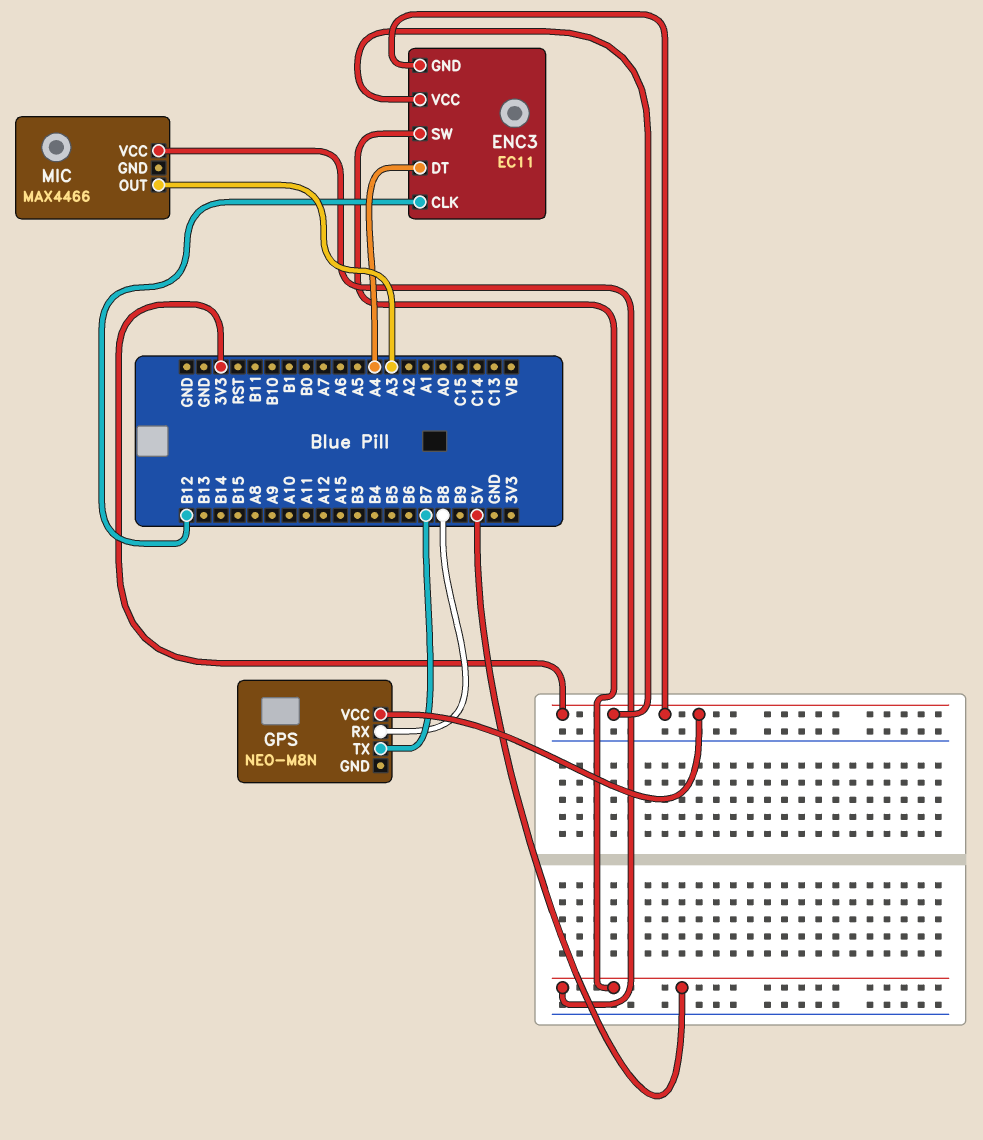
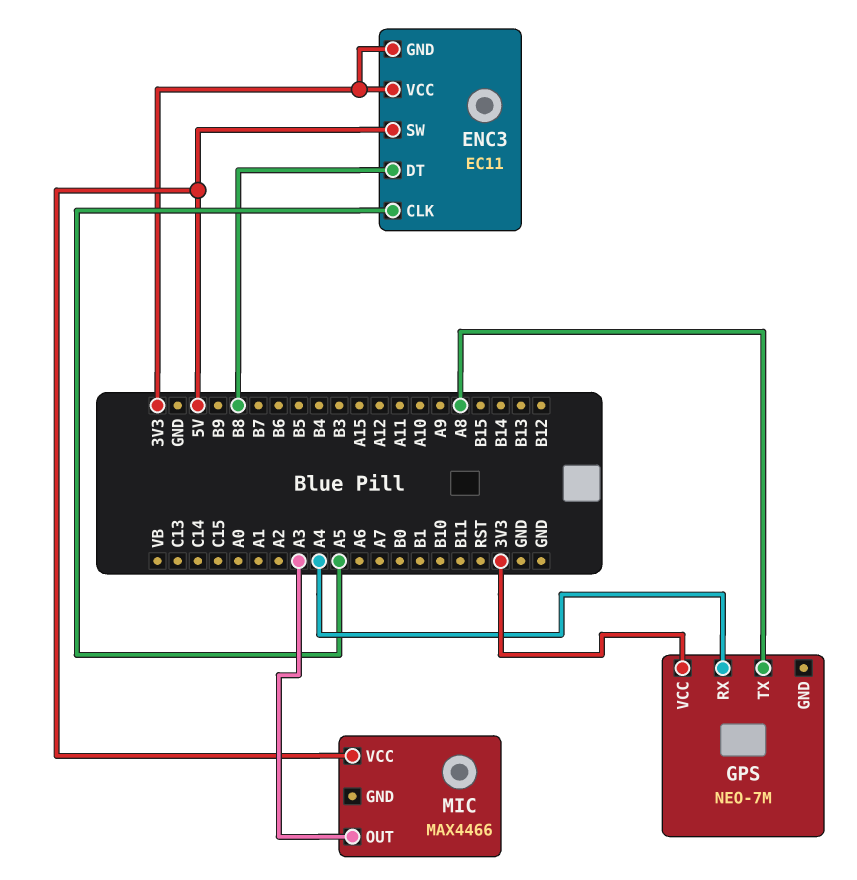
ENC3 pin CLK: B12 -> A5
ENC3 pin DT: A4 -> B8
GPS: NEO-M8N -> NEO-7M
GPS pin RX: B8 -> A4
GPS pin TX: B7 -> A8

